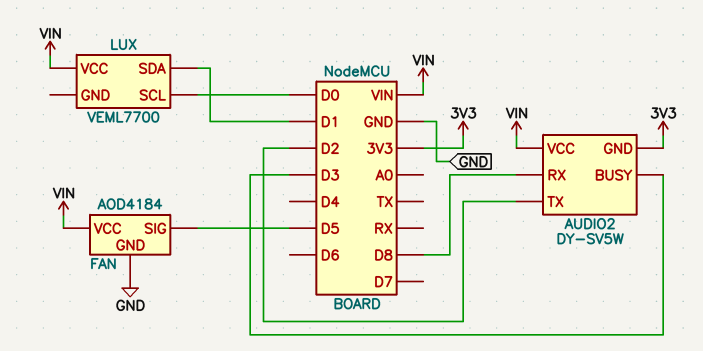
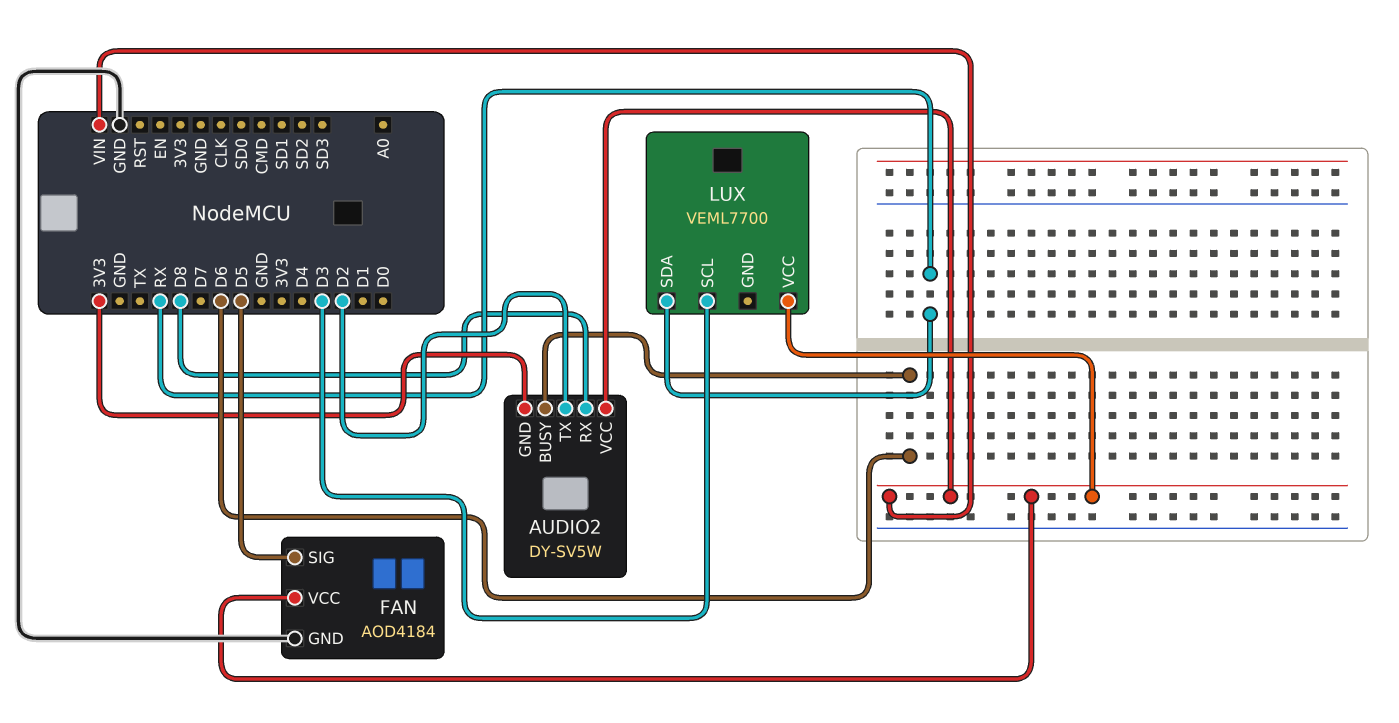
AUDIO2 pin BUSY: D3 -> D6
LUX pin SCL: D0 -> D3
LUX pin SDA: D1 -> RX

